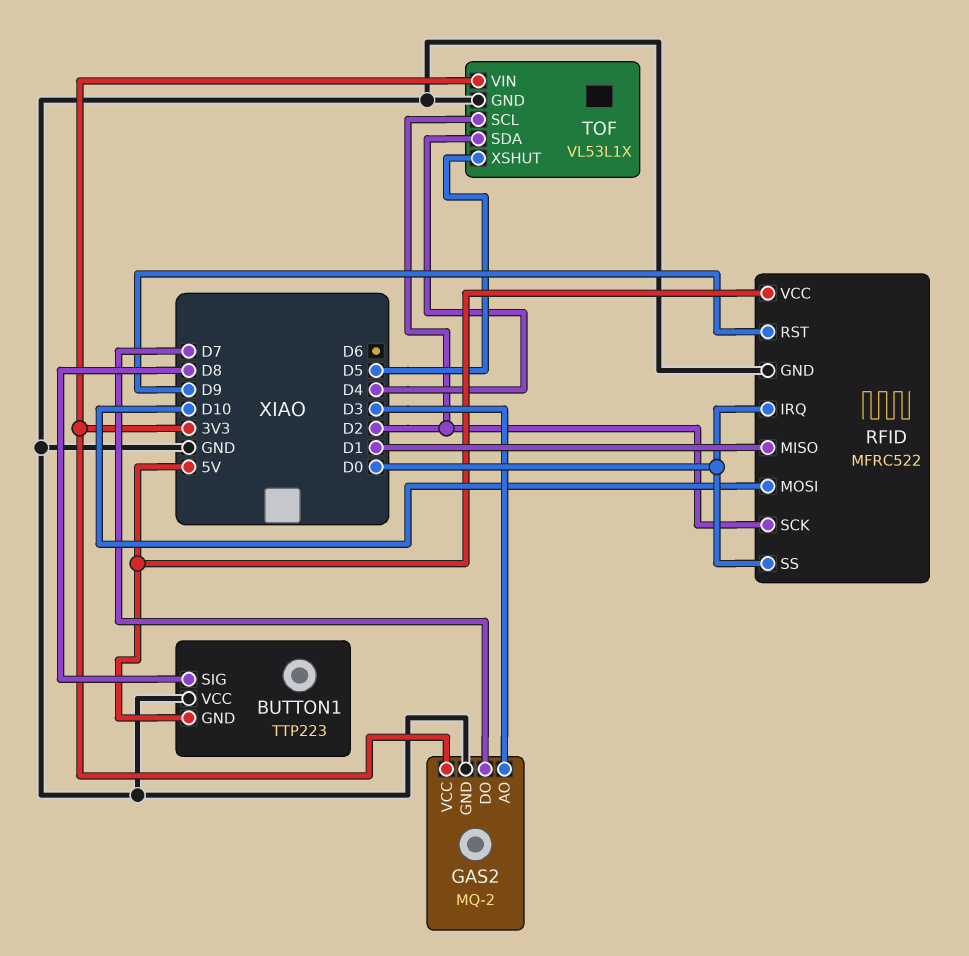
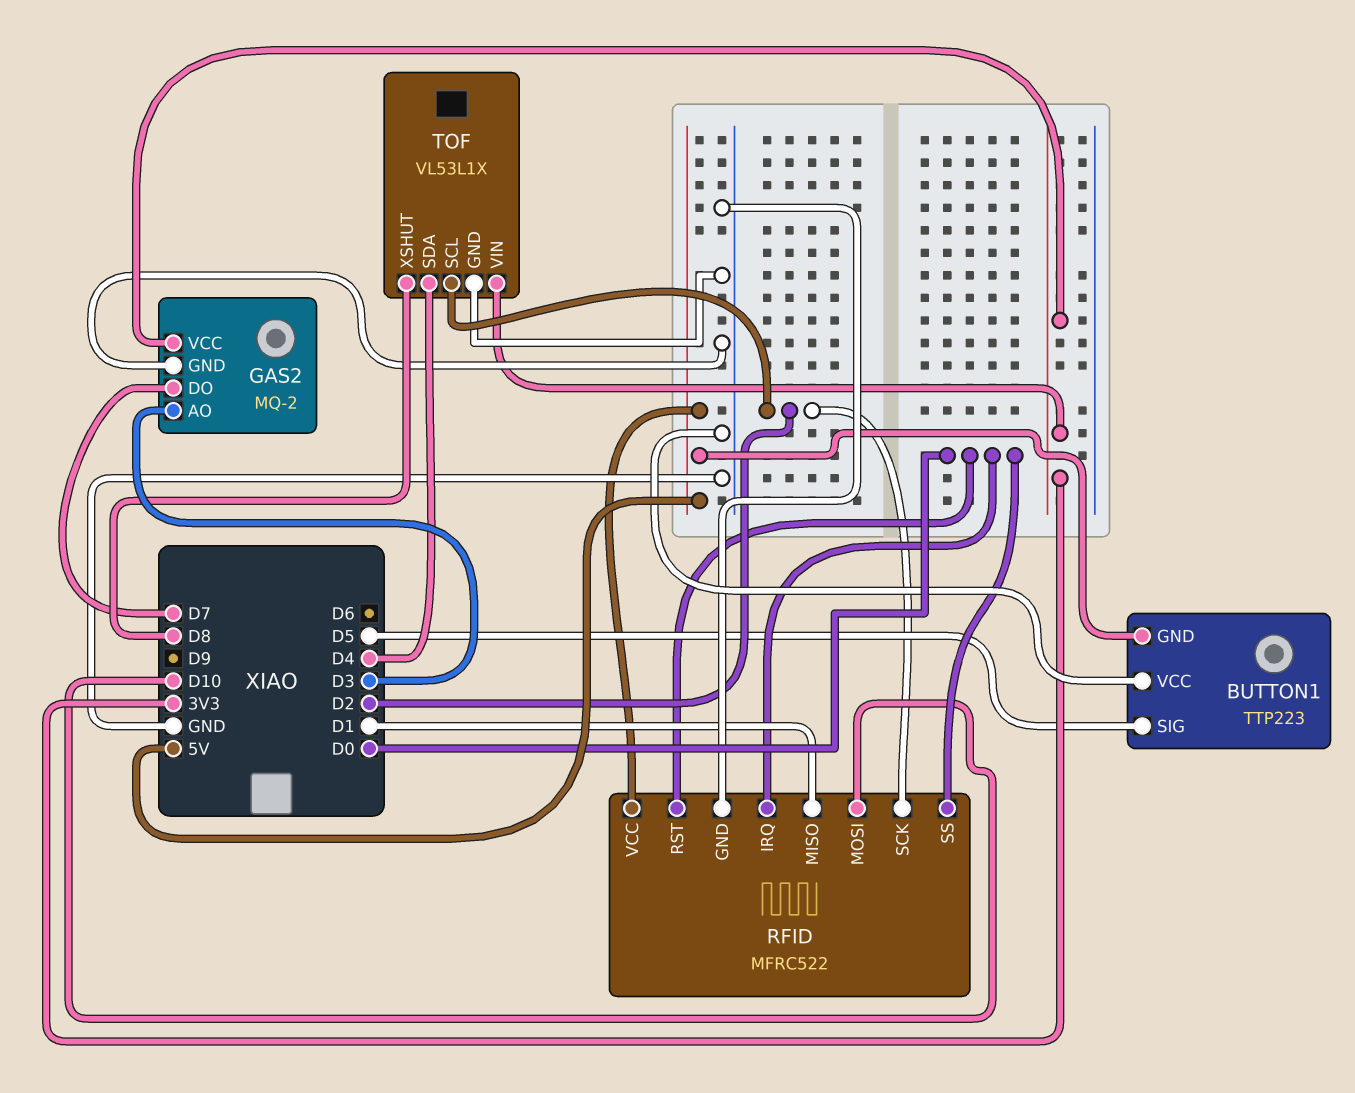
BUTTON1 pin SIG: D8 -> D5
RFID pin RST: D9 -> D0
TOF pin XSHUT: D5 -> D8

